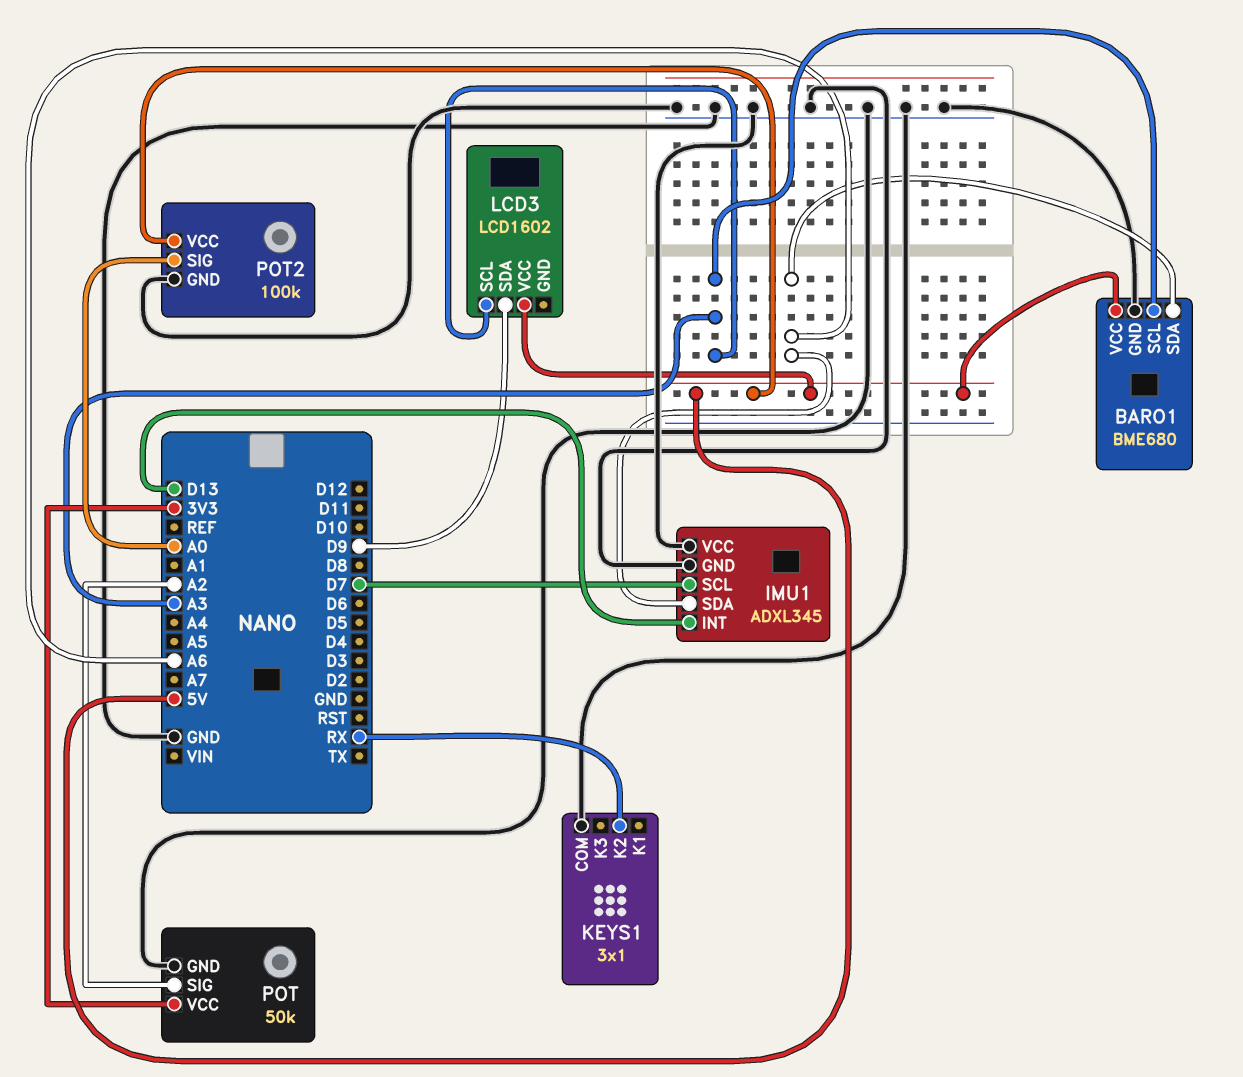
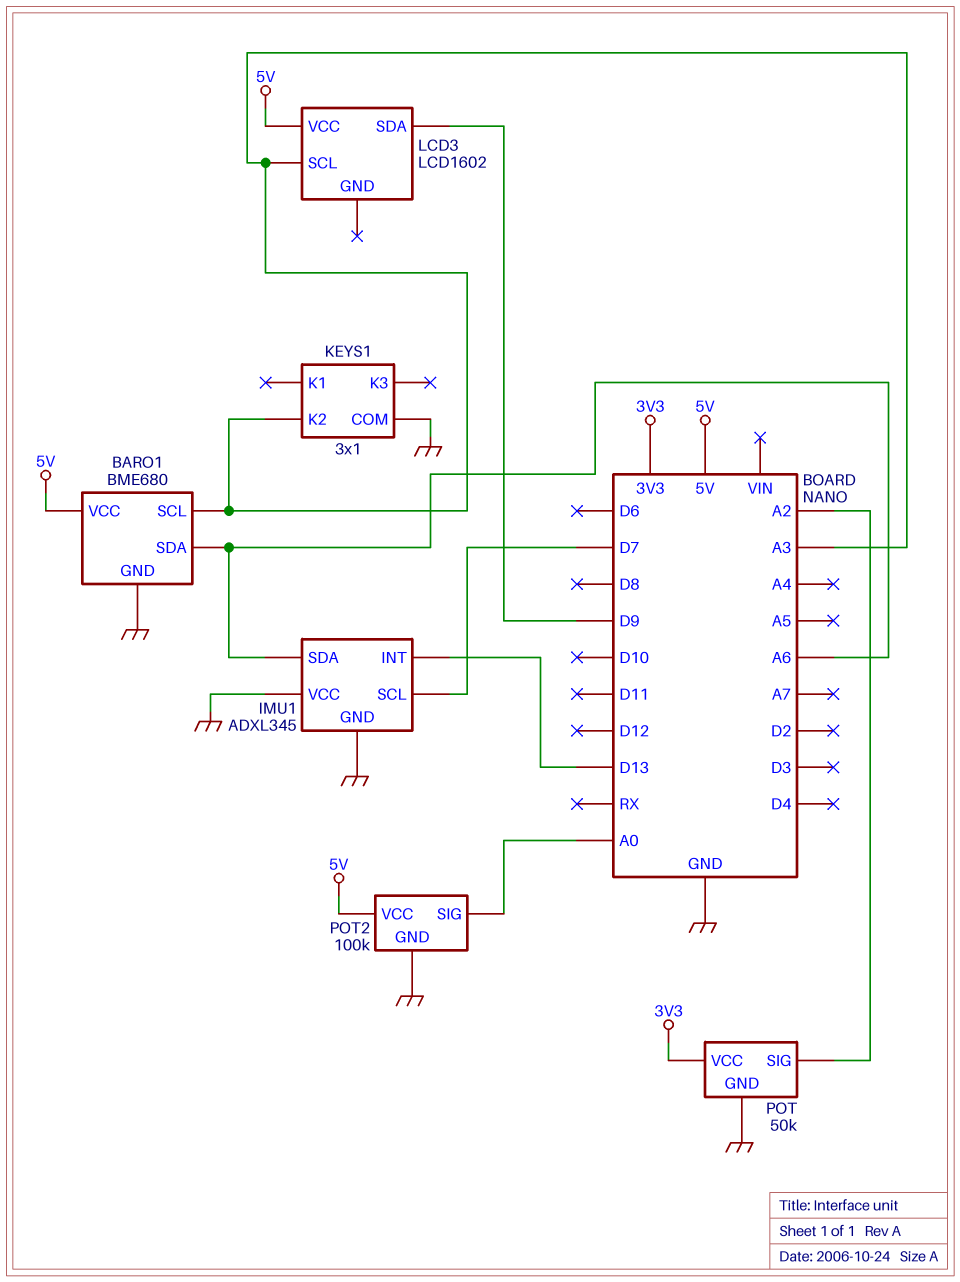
KEYS1 pin K2: RX -> A3

